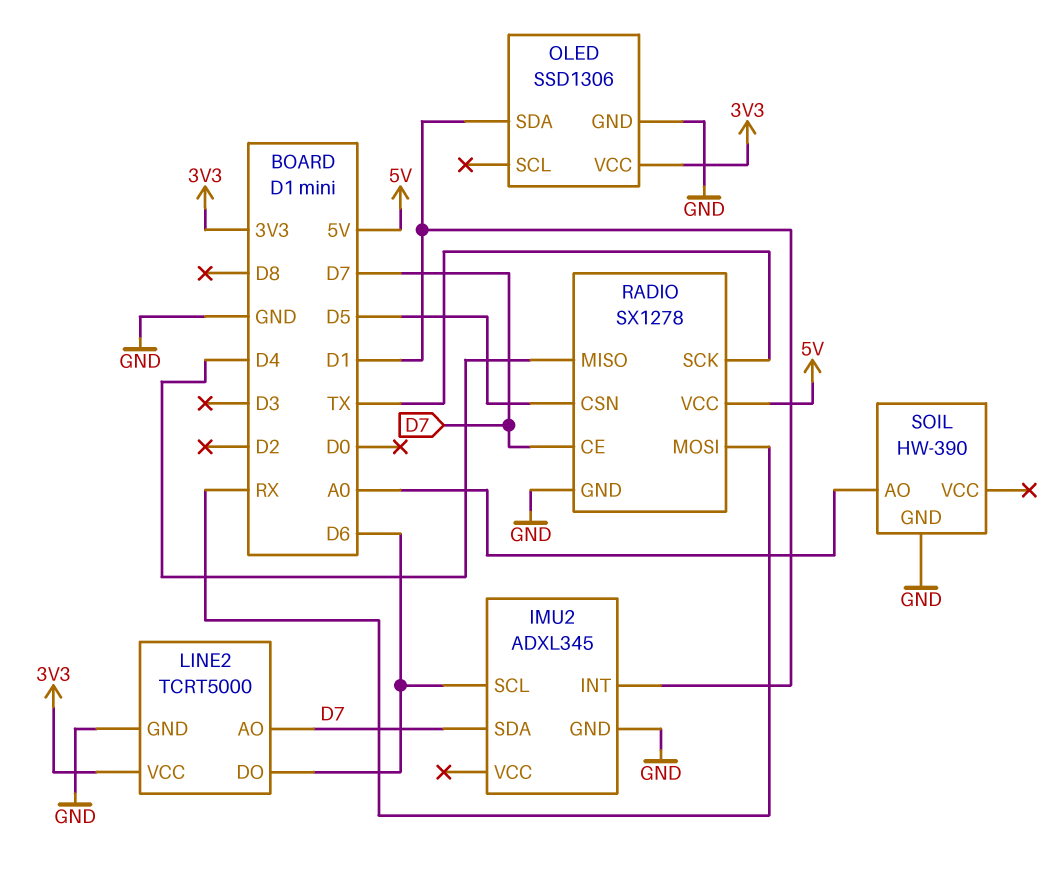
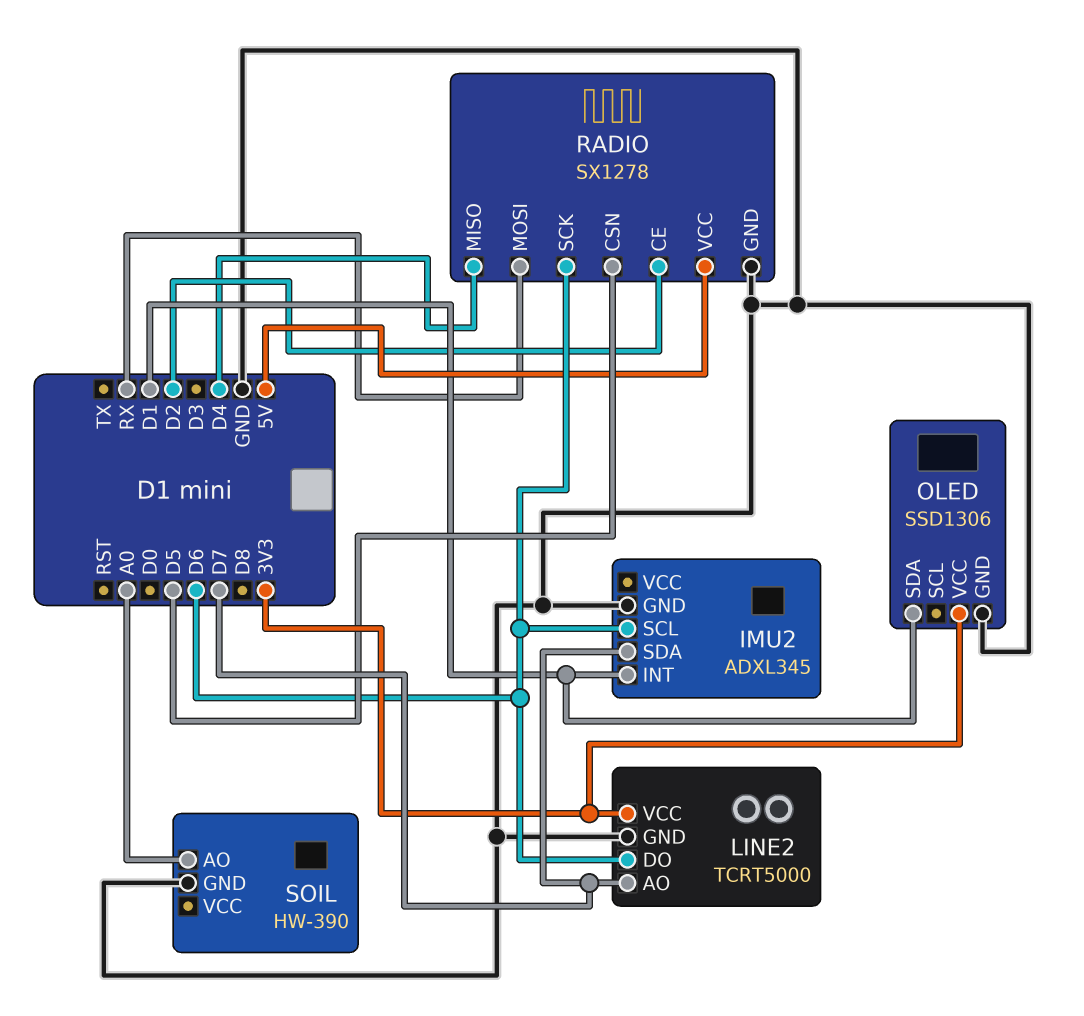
RADIO pin CE: D7 -> D2
RADIO pin SCK: TX -> D6

